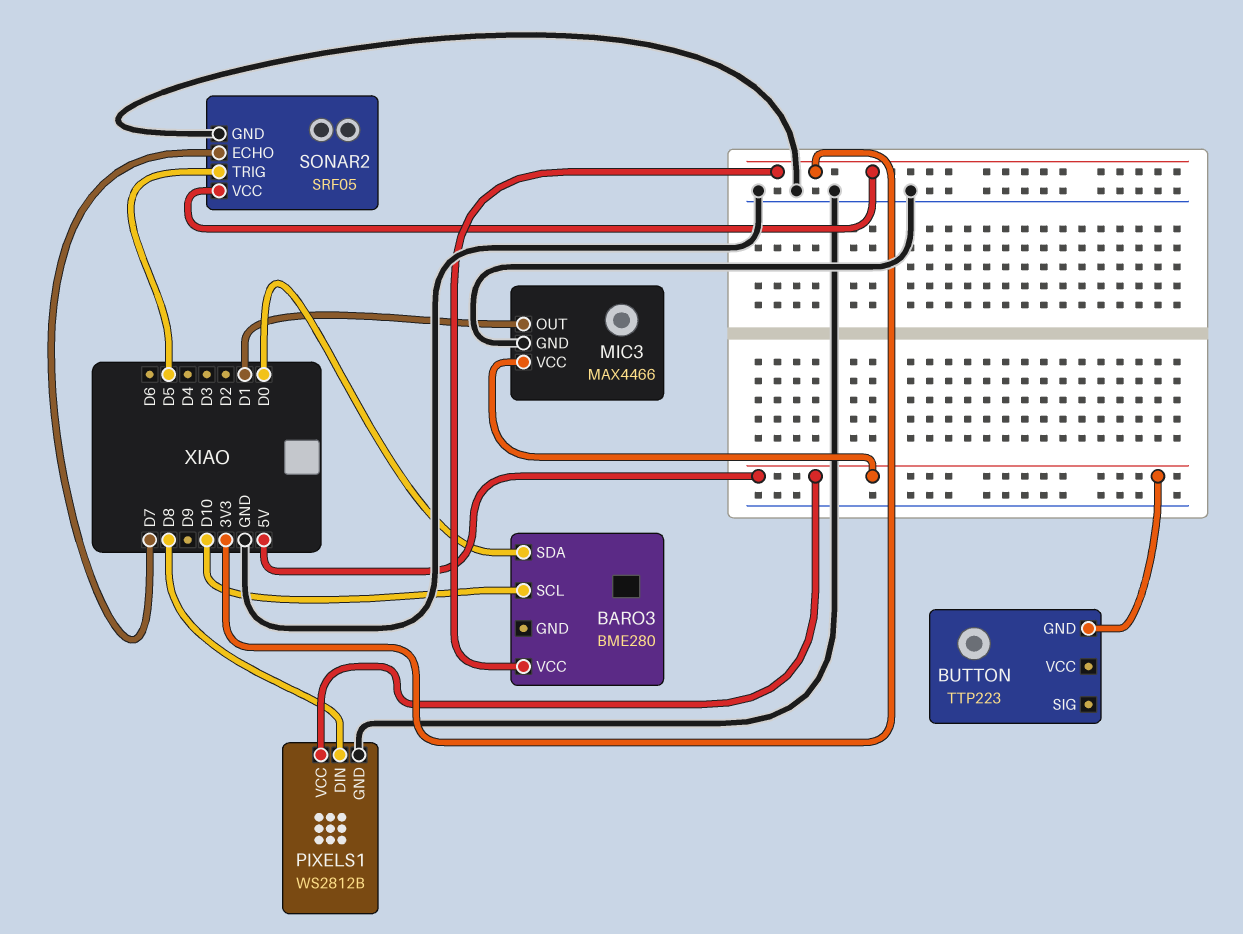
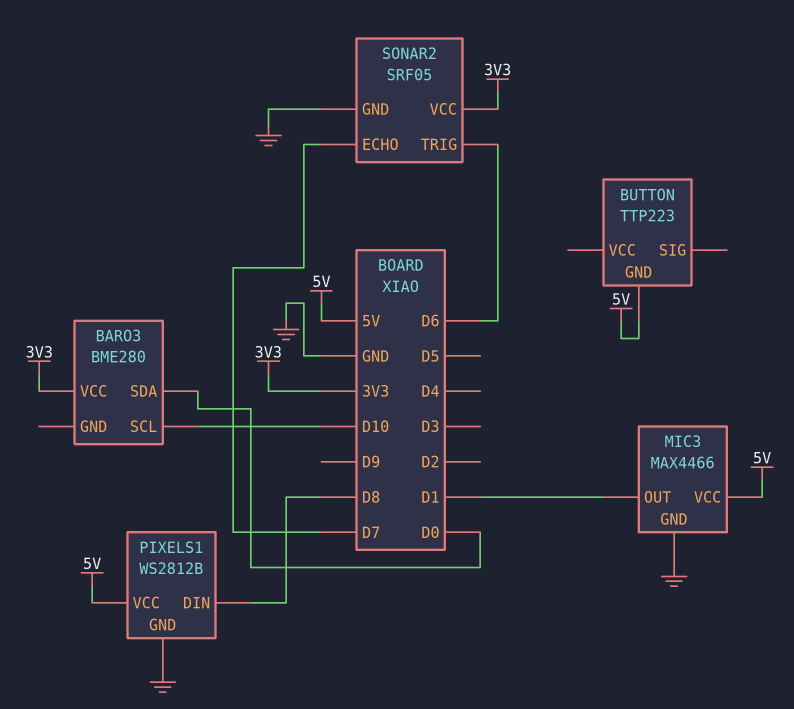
SONAR2 pin TRIG: D5 -> D6

